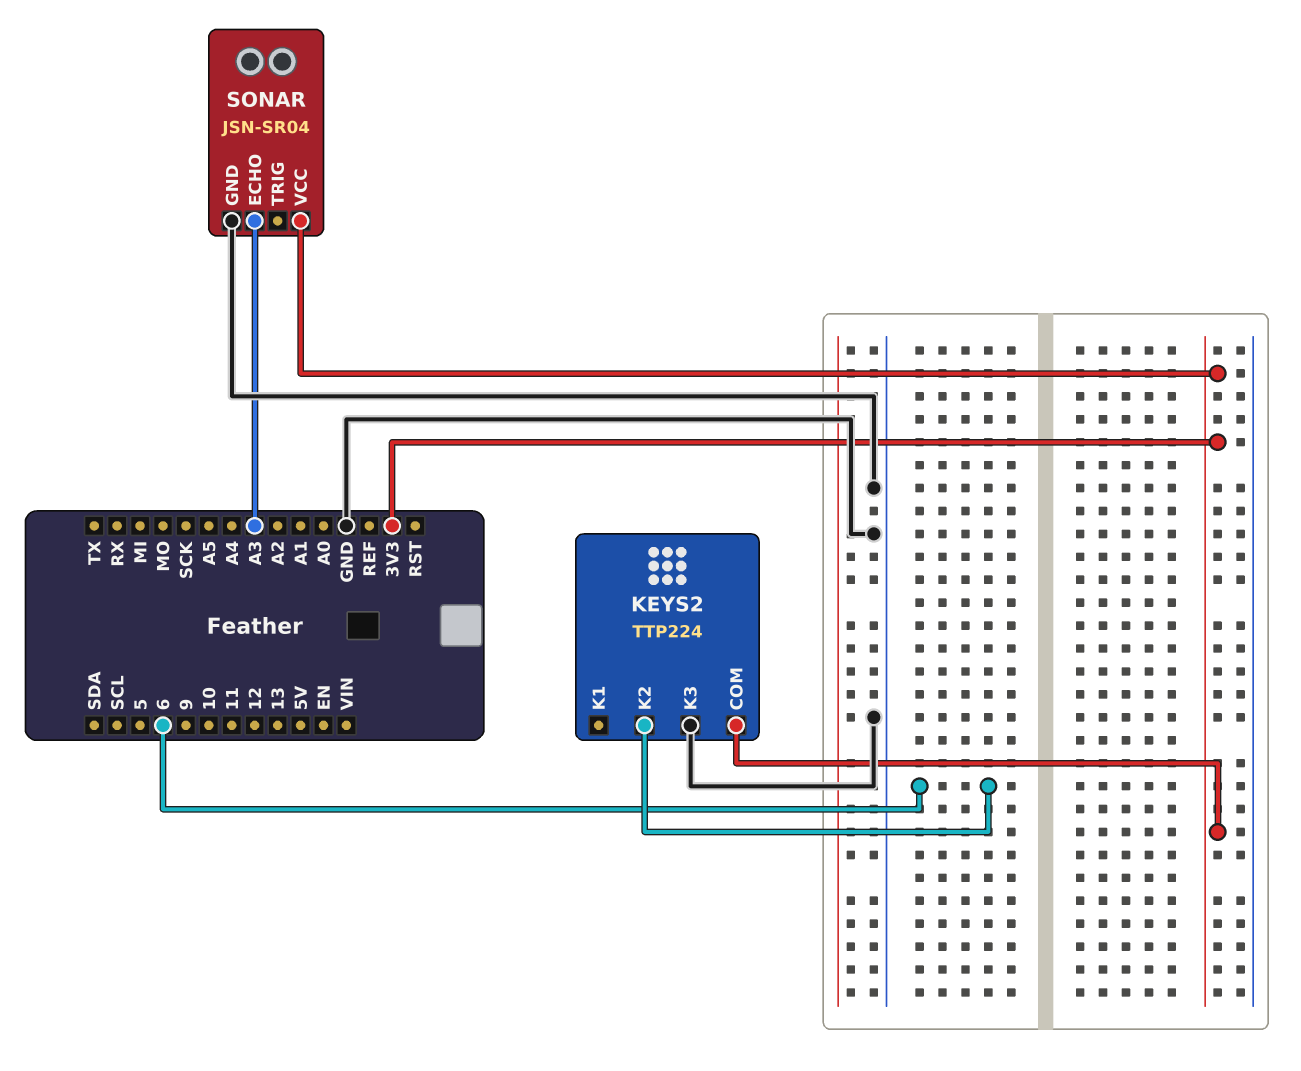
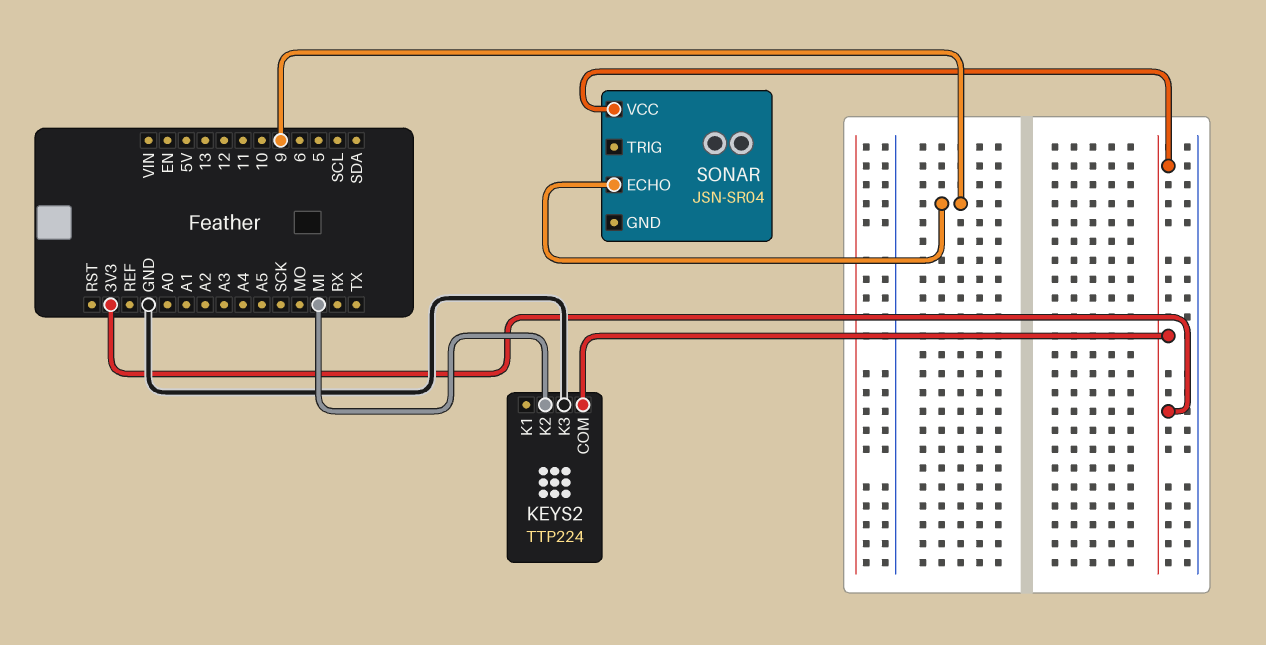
KEYS2 pin K2: 6 -> MI
SONAR pin ECHO: A3 -> 9
SONAR pin GND: GND -> none

